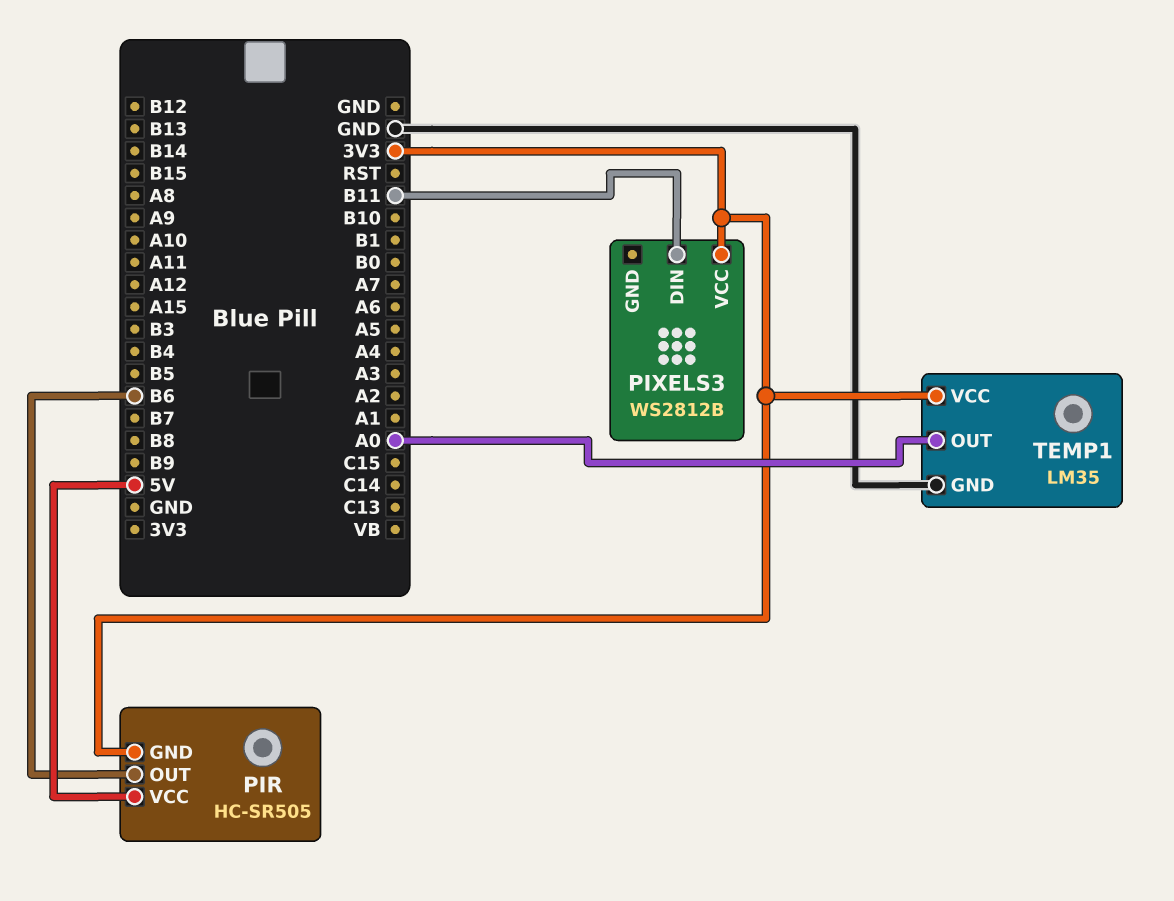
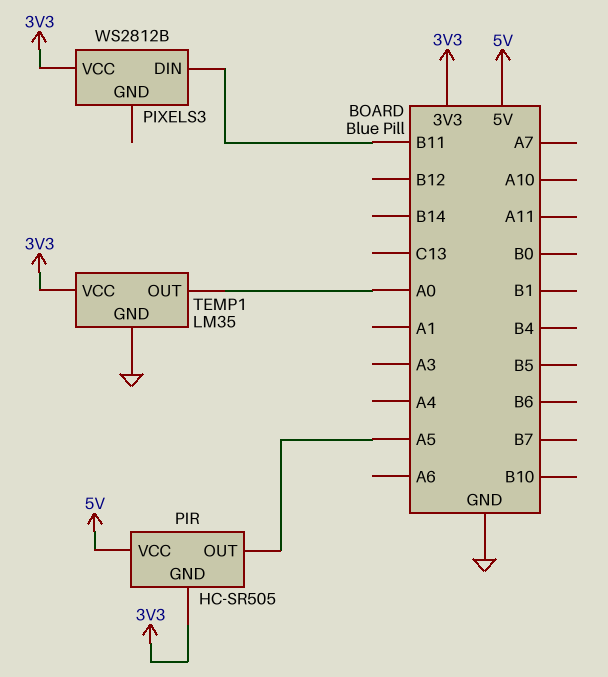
PIR pin OUT: B6 -> A5

